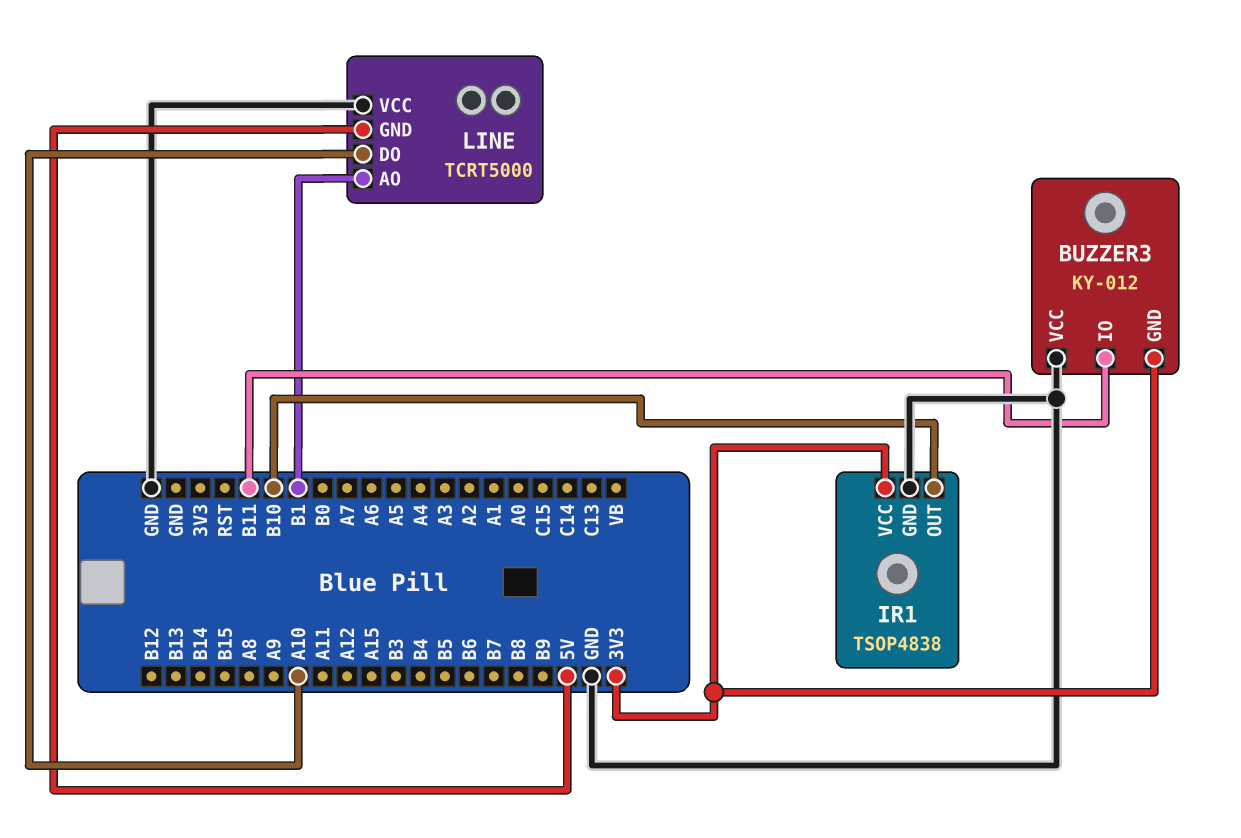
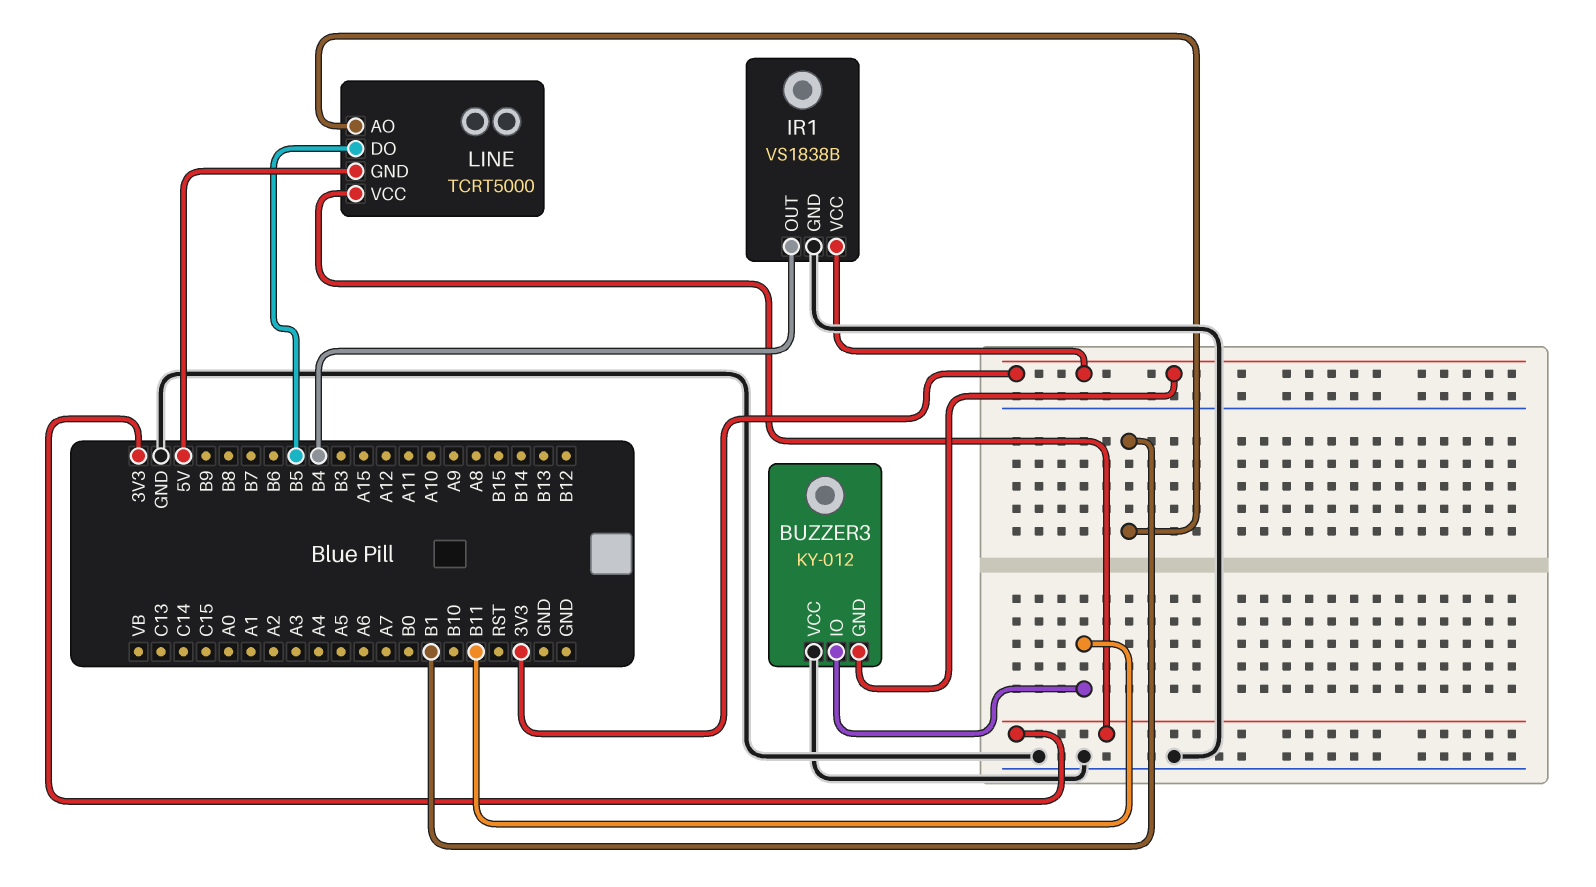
IR1: TSOP4838 -> VS1838B
IR1 pin OUT: B10 -> B4
LINE pin DO: A10 -> B5
LINE pin VCC: GND -> 3V3

